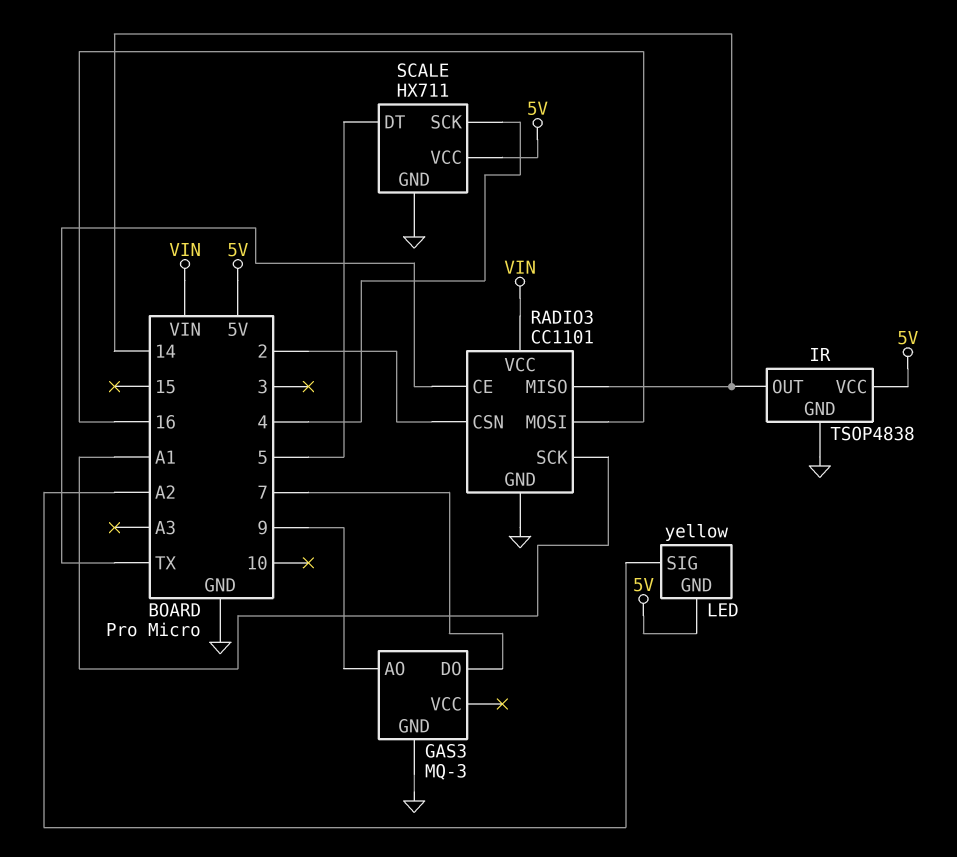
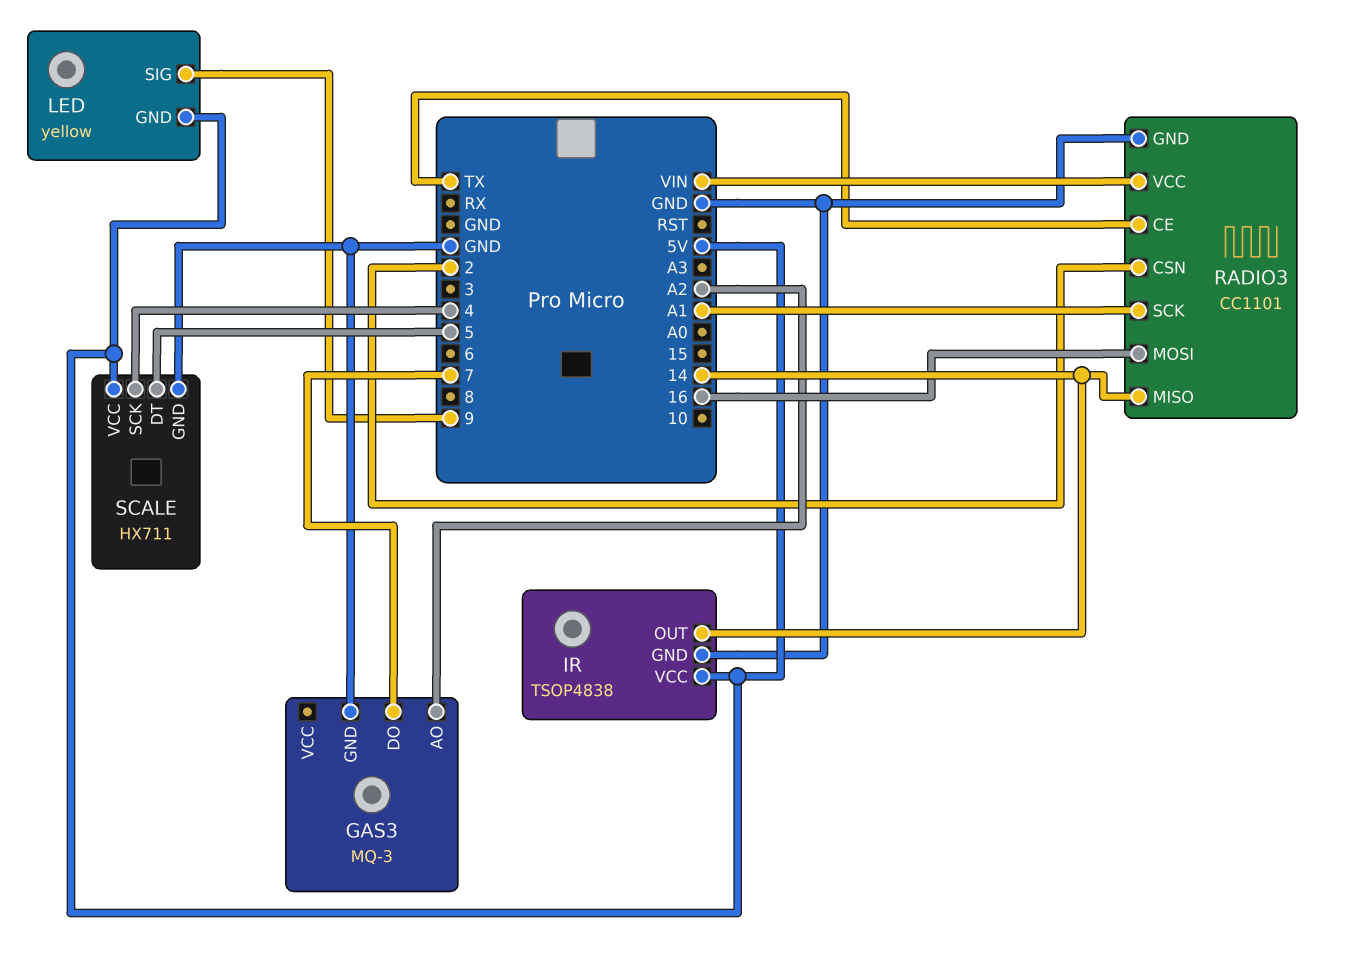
GAS3 pin AO: 9 -> A2
LED pin SIG: A2 -> 9

